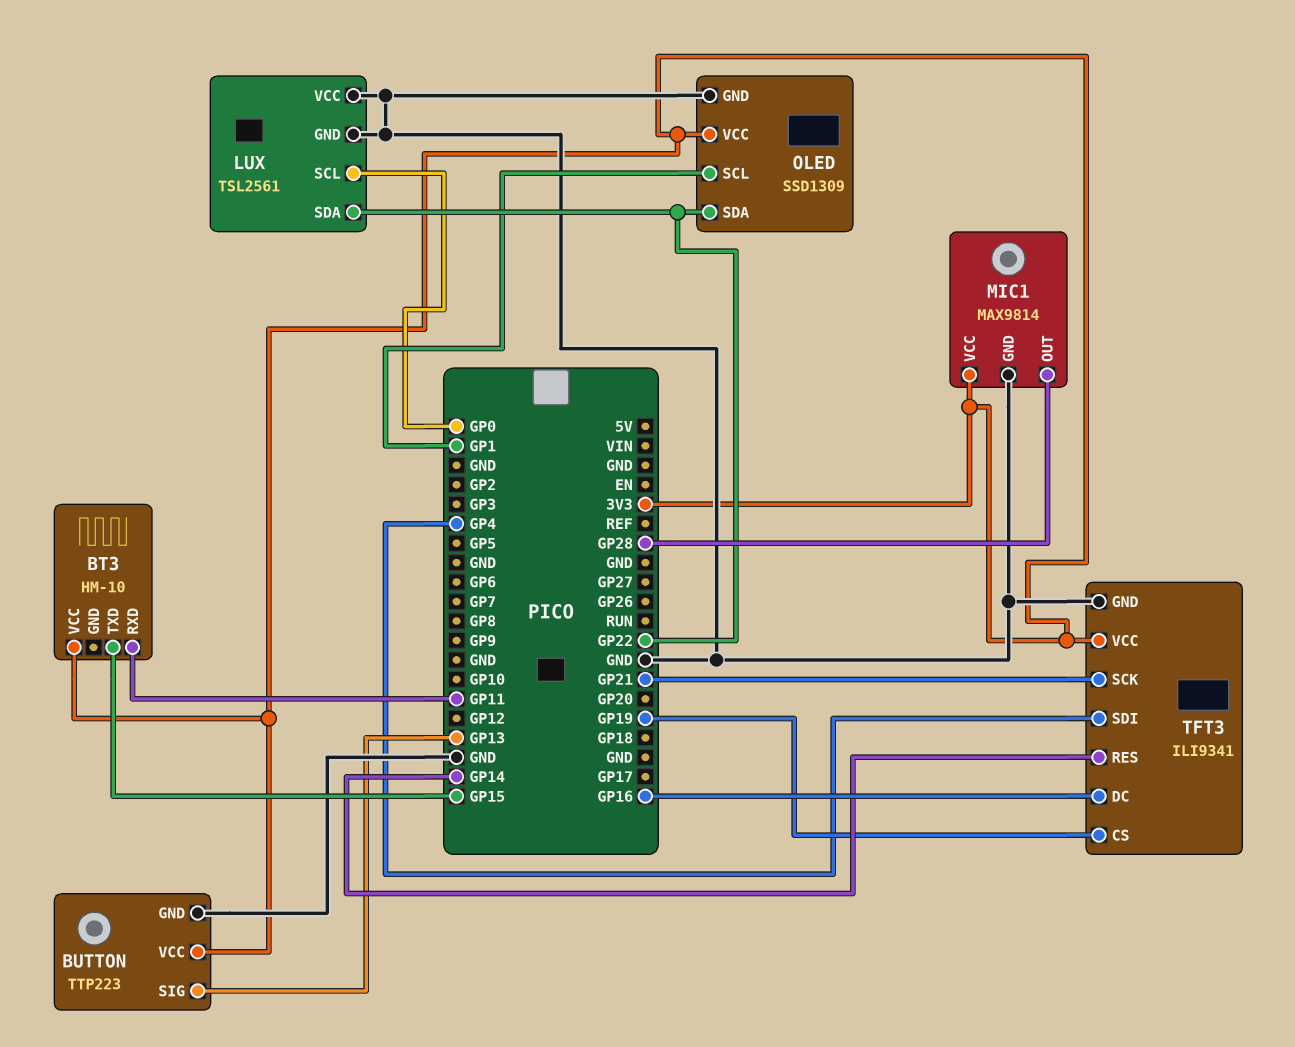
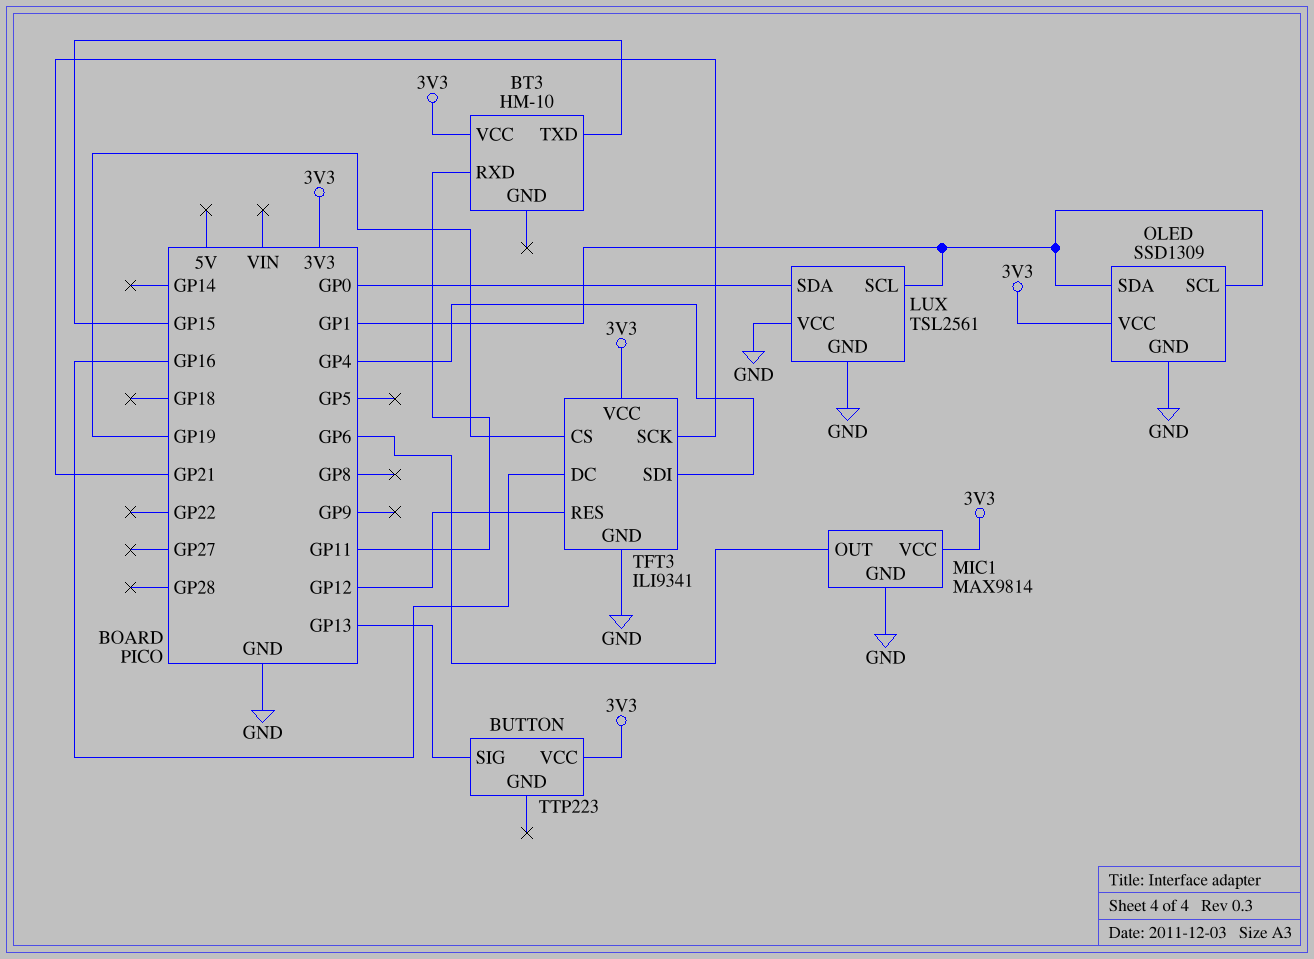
BUTTON pin GND: GND -> none
LUX pin SCL: GP0 -> GP1
LUX pin SDA: GP22 -> GP0
MIC1 pin OUT: GP28 -> GP6
OLED pin SDA: GP22 -> GP1
TFT3 pin RES: GP14 -> GP12

